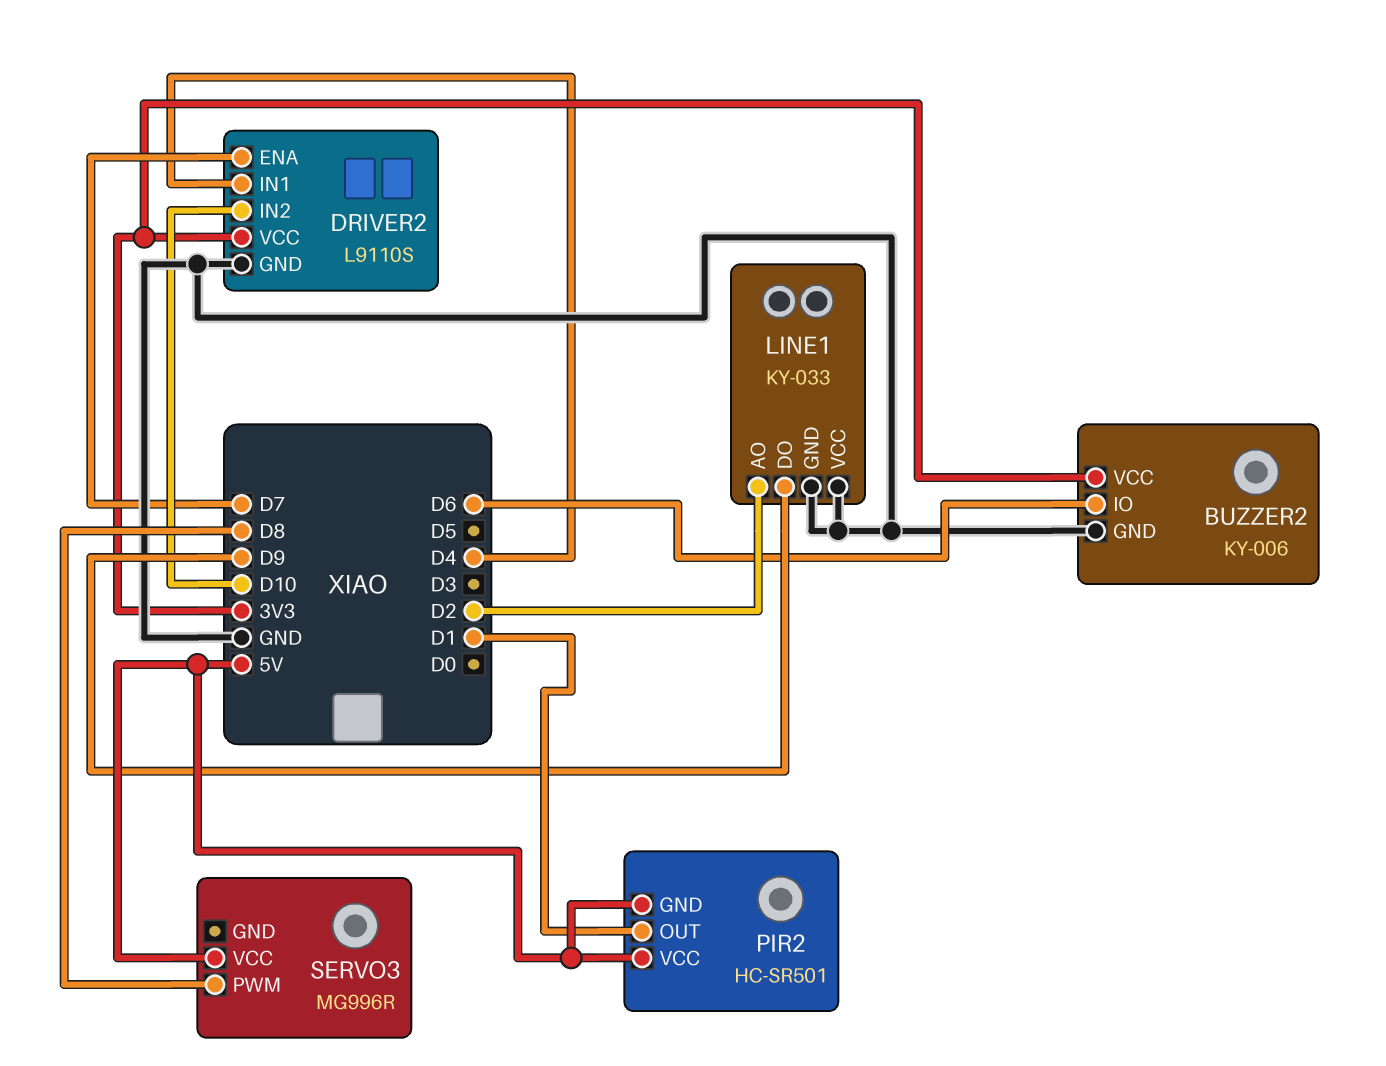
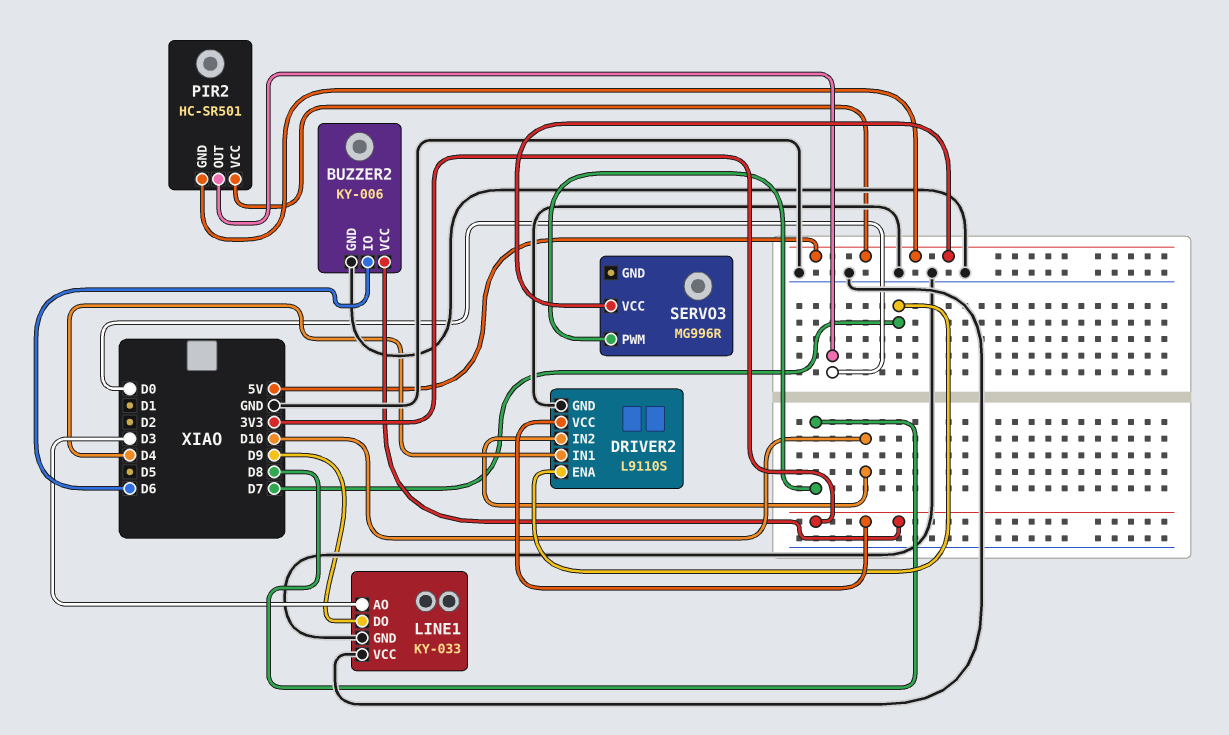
LINE1 pin AO: D2 -> D3
PIR2 pin OUT: D1 -> D0

